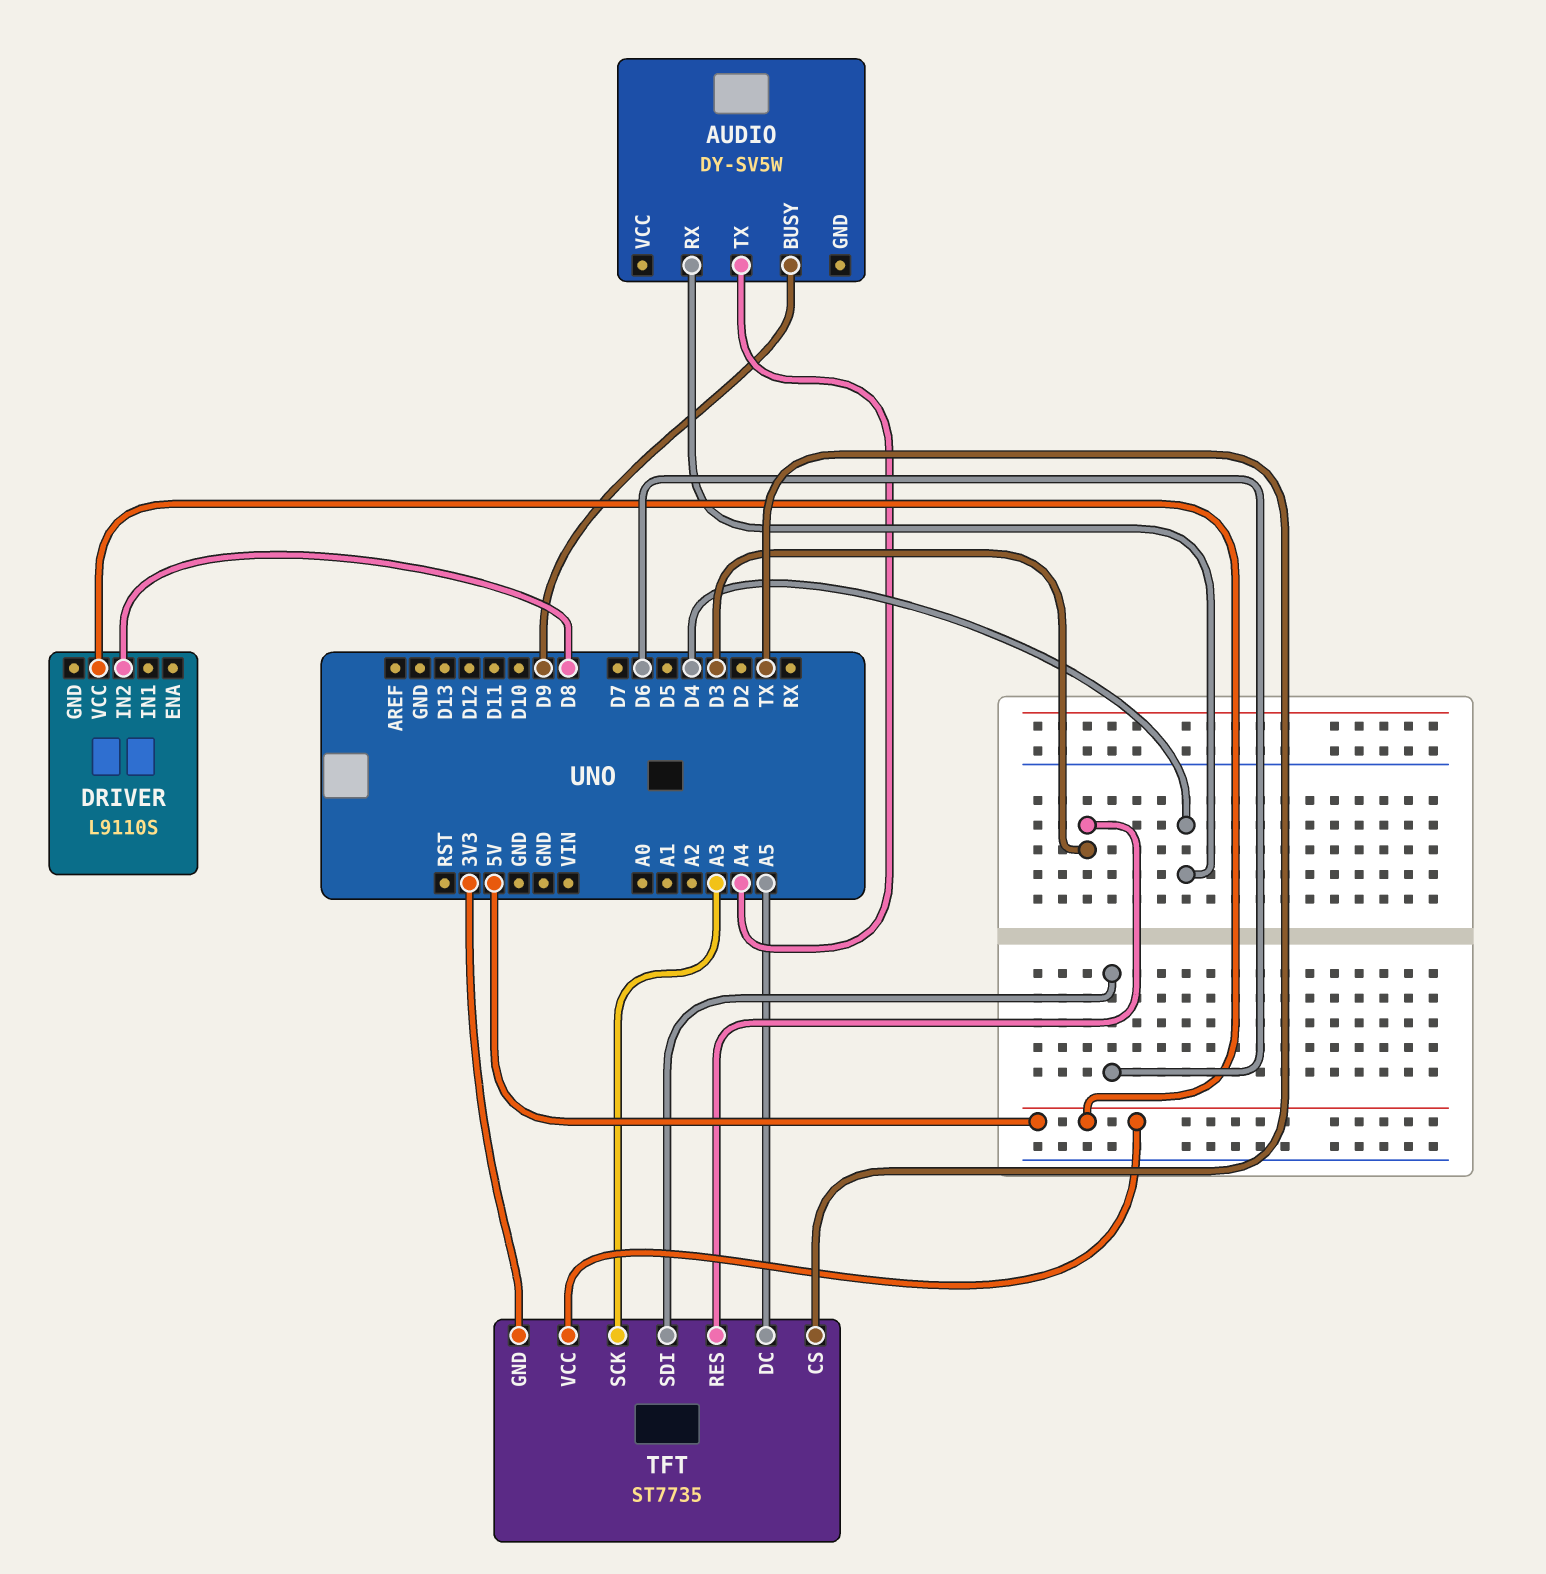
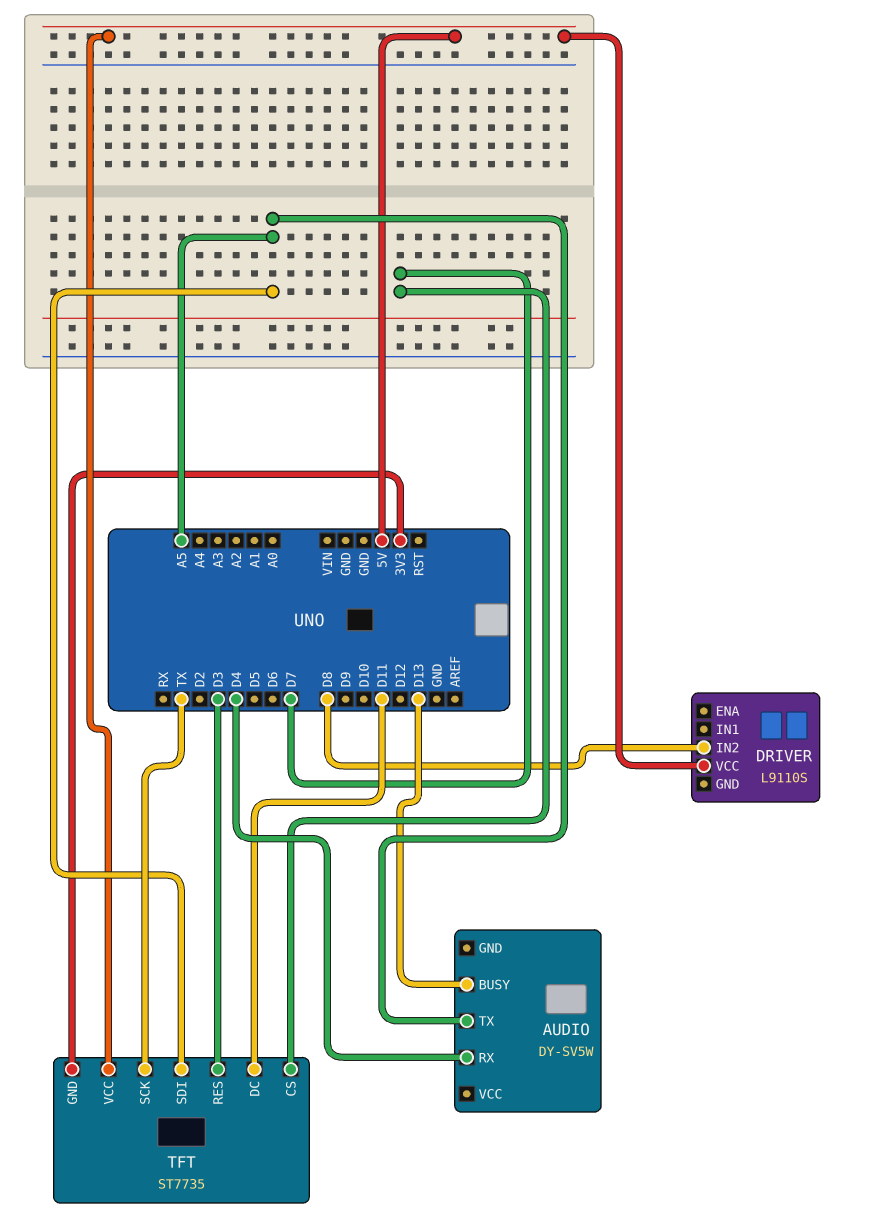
AUDIO pin BUSY: D9 -> D13
AUDIO pin TX: A4 -> A5
TFT pin CS: TX -> D7
TFT pin DC: A5 -> D11
TFT pin SCK: A3 -> TX
TFT pin SDI: D6 -> A5

